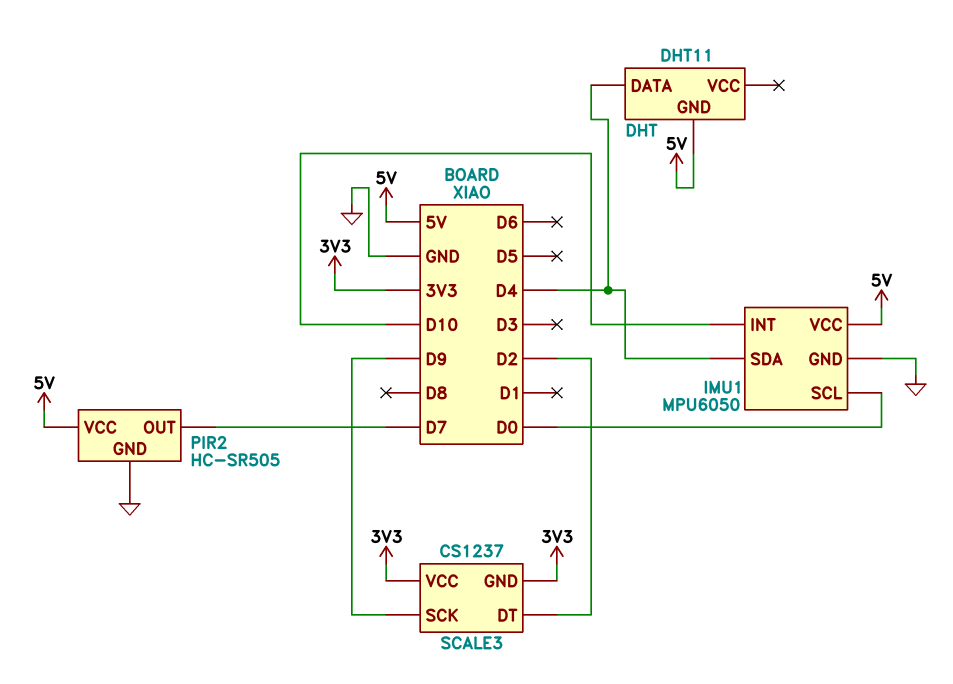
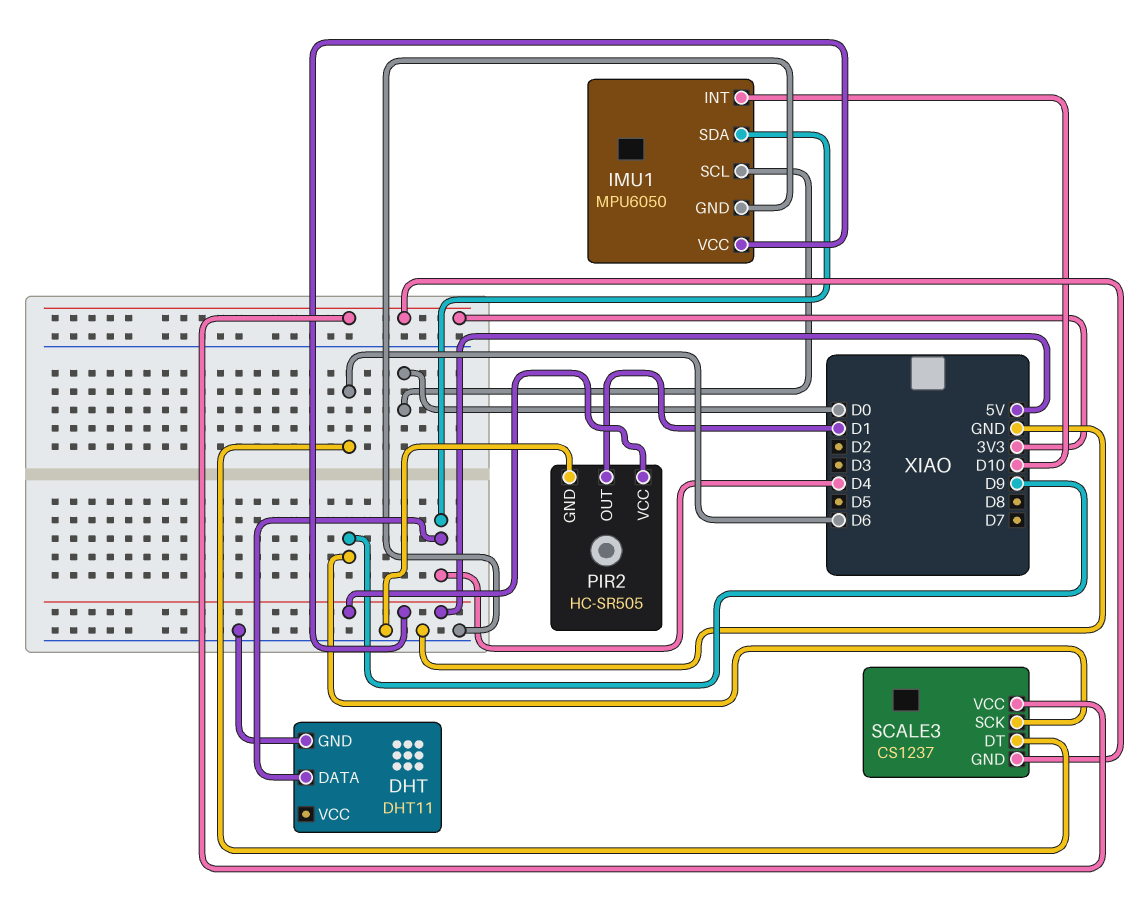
DHT pin GND: 5V -> GND
PIR2 pin OUT: D7 -> D1
SCALE3 pin DT: D2 -> D6

